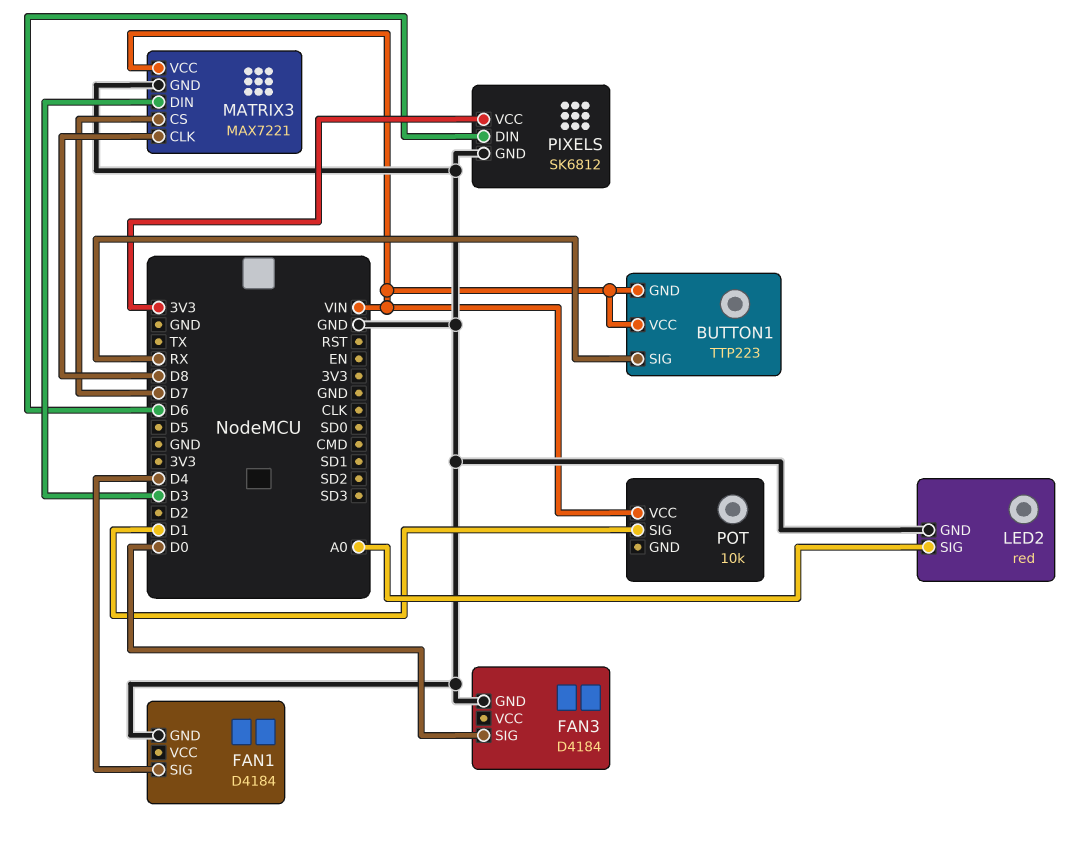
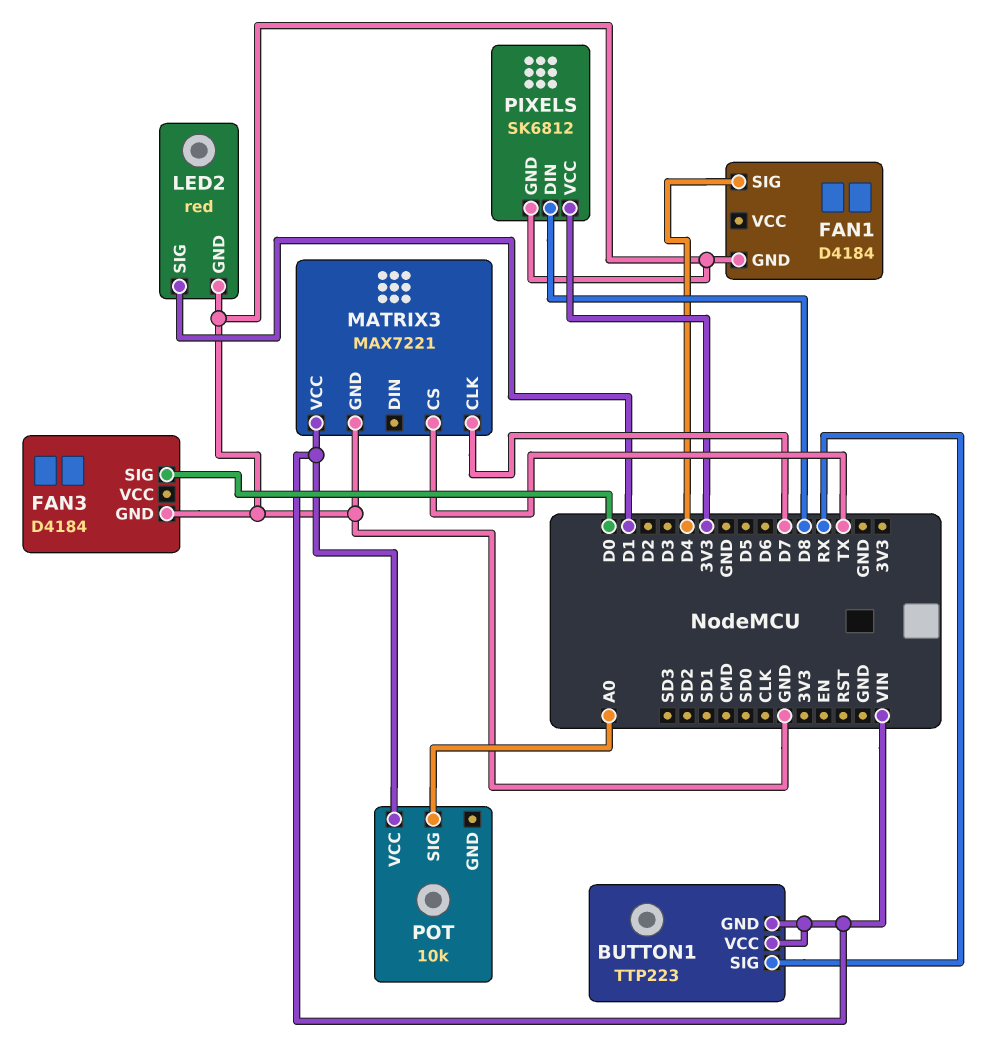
LED2 pin SIG: A0 -> D1
MATRIX3 pin CLK: D8 -> D7
MATRIX3 pin CS: D7 -> TX
MATRIX3 pin DIN: D3 -> none
PIXELS pin DIN: D6 -> D8
POT pin SIG: D1 -> A0

